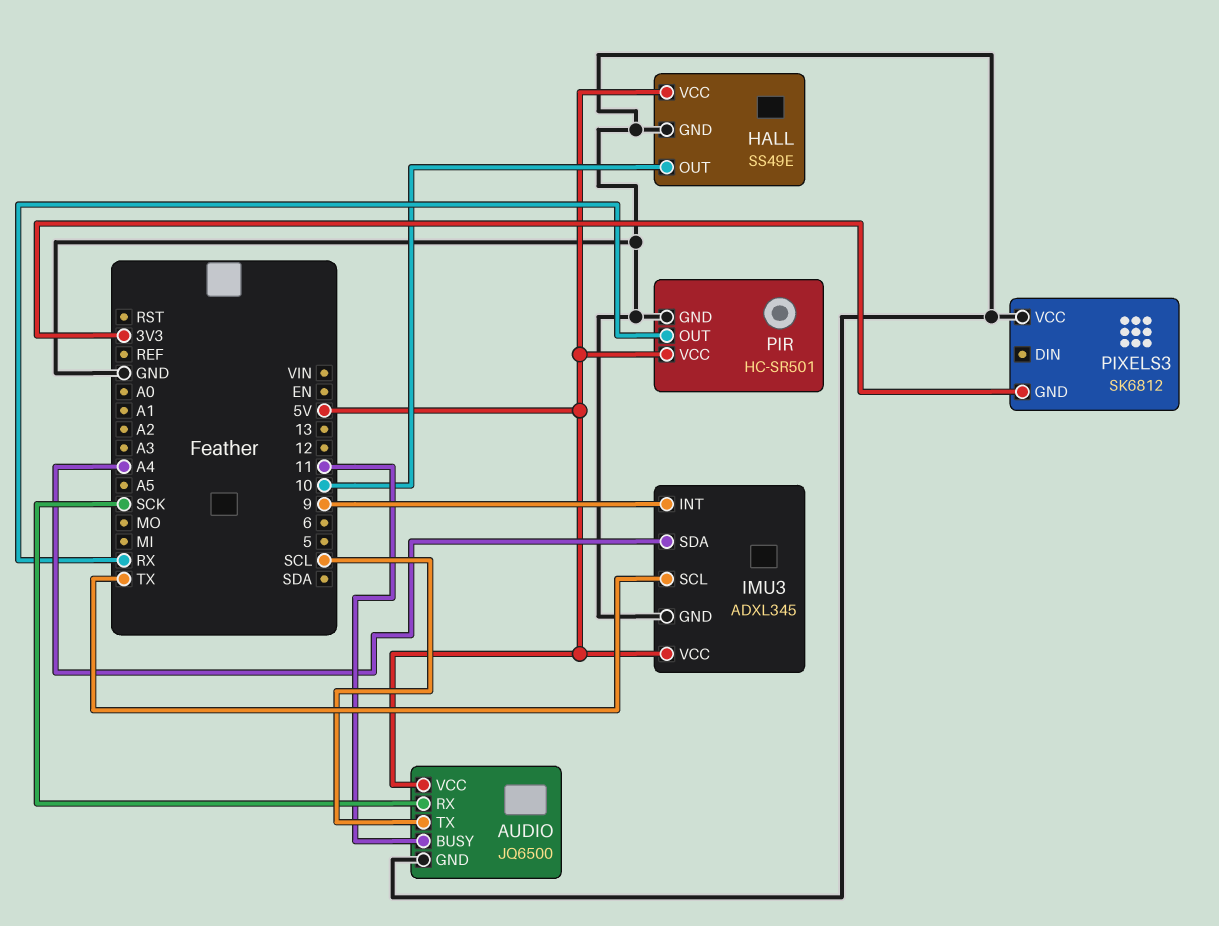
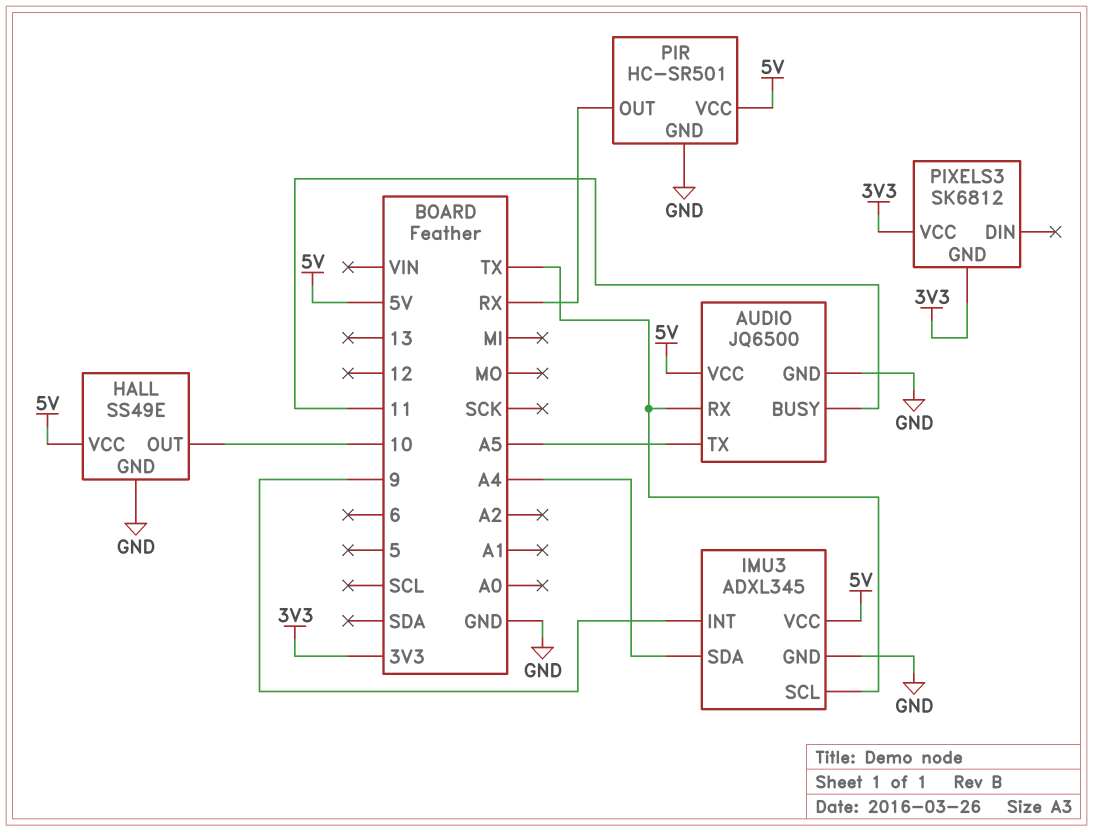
AUDIO pin RX: SCK -> TX
AUDIO pin TX: SCL -> A5
PIXELS3 pin VCC: GND -> 3V3

